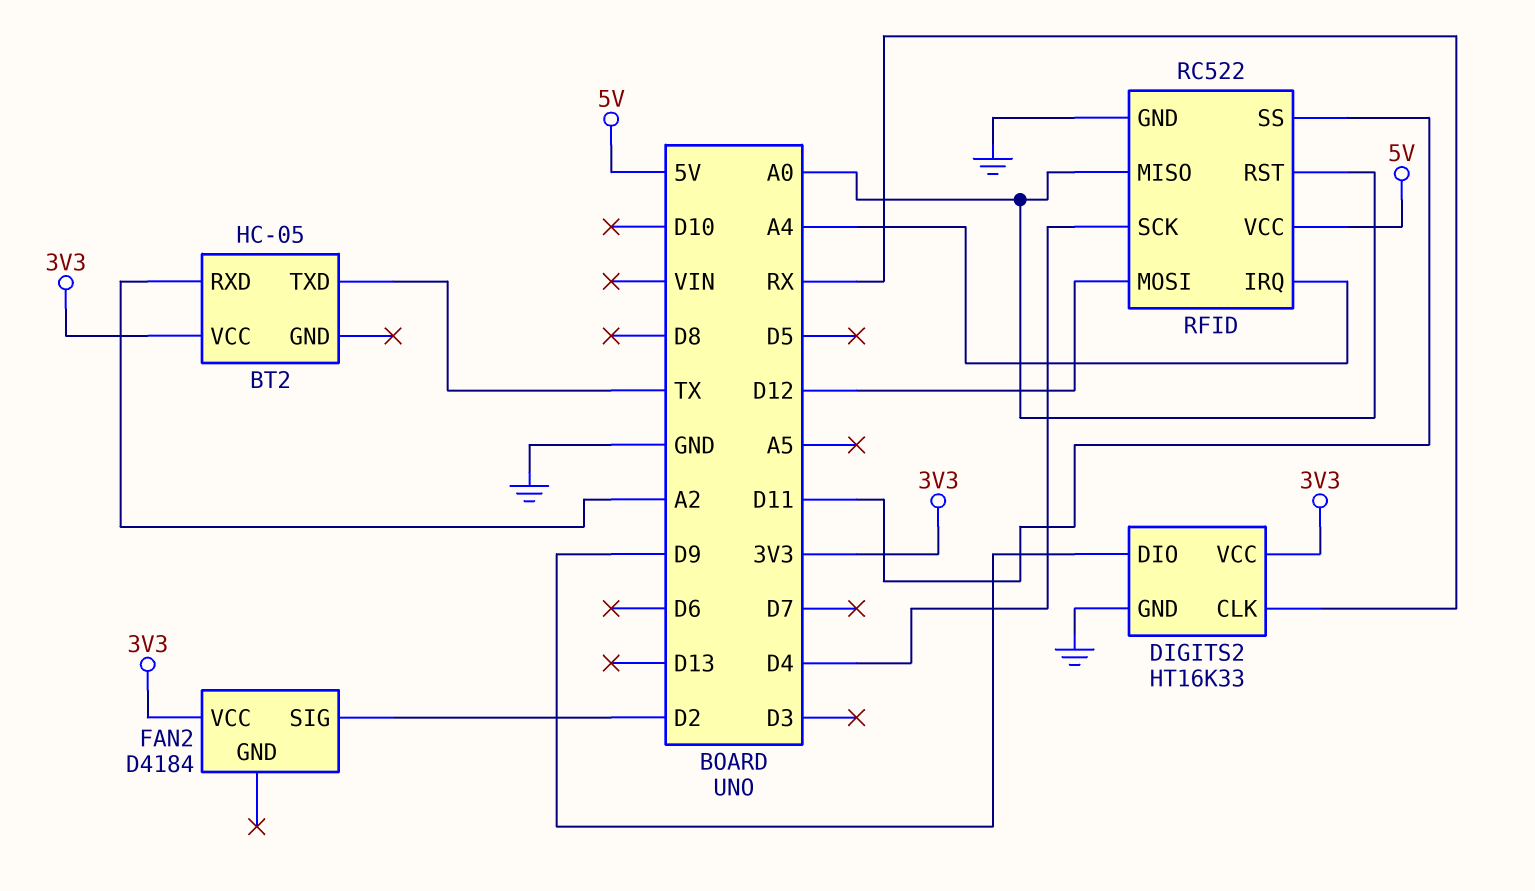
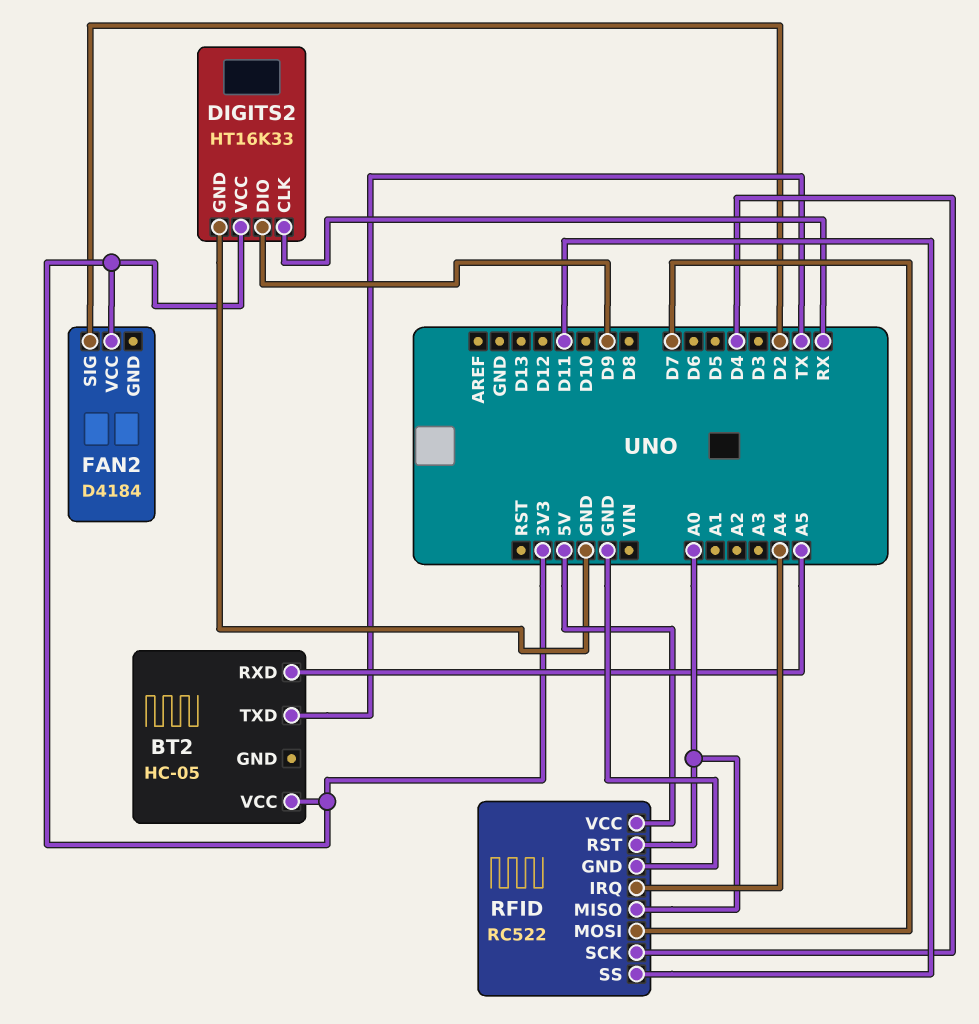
BT2 pin RXD: A2 -> A5
RFID pin MOSI: D12 -> D7

